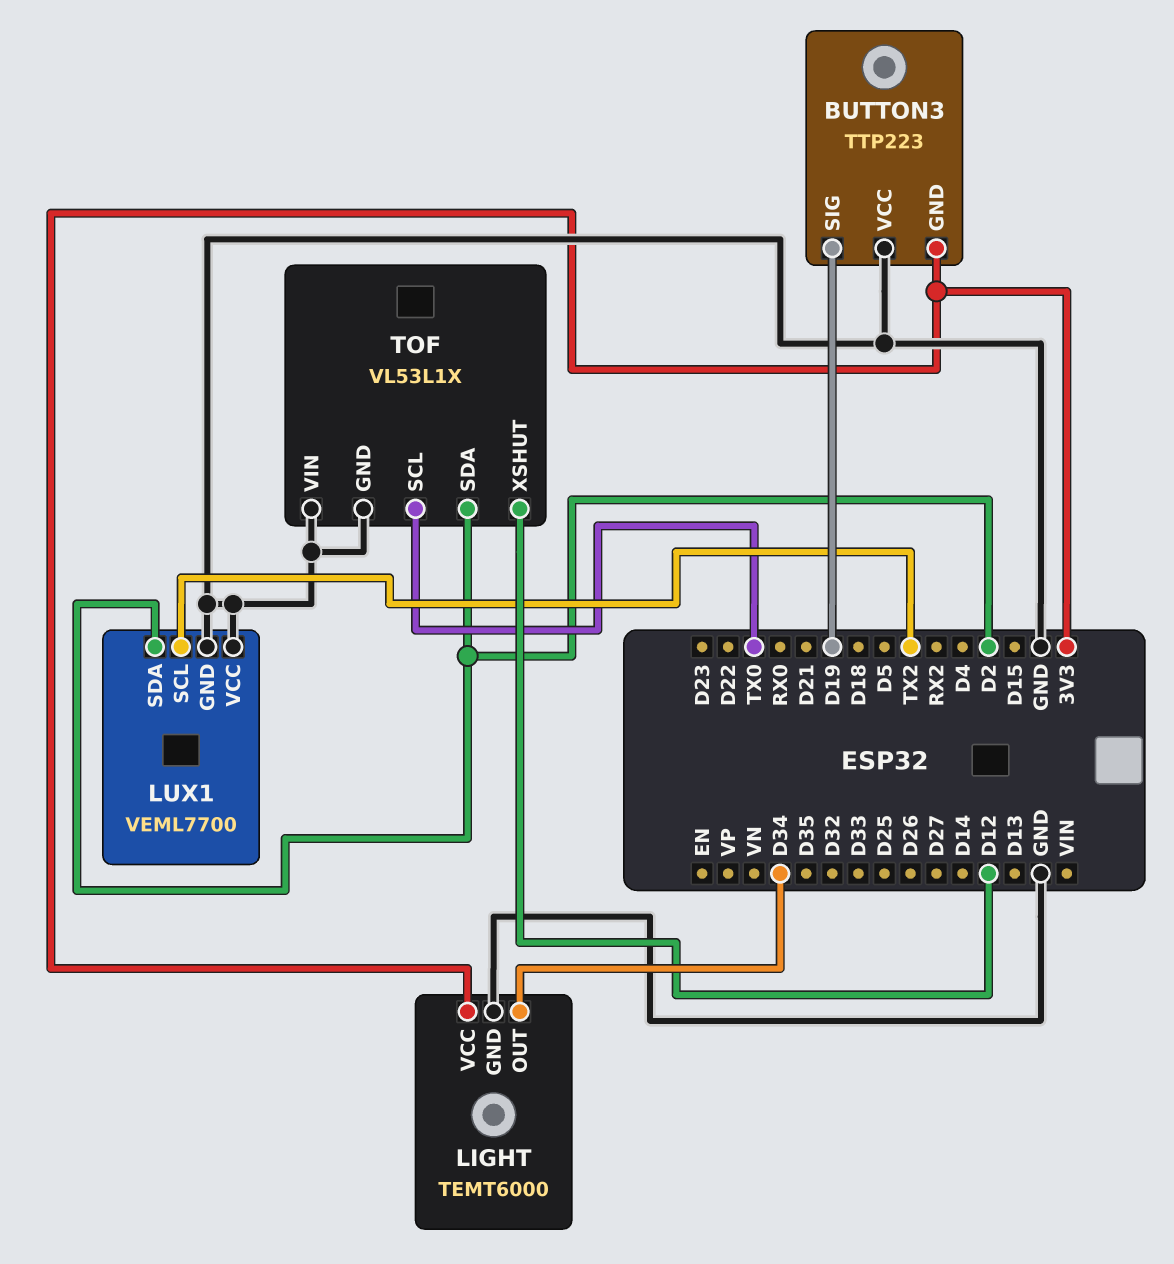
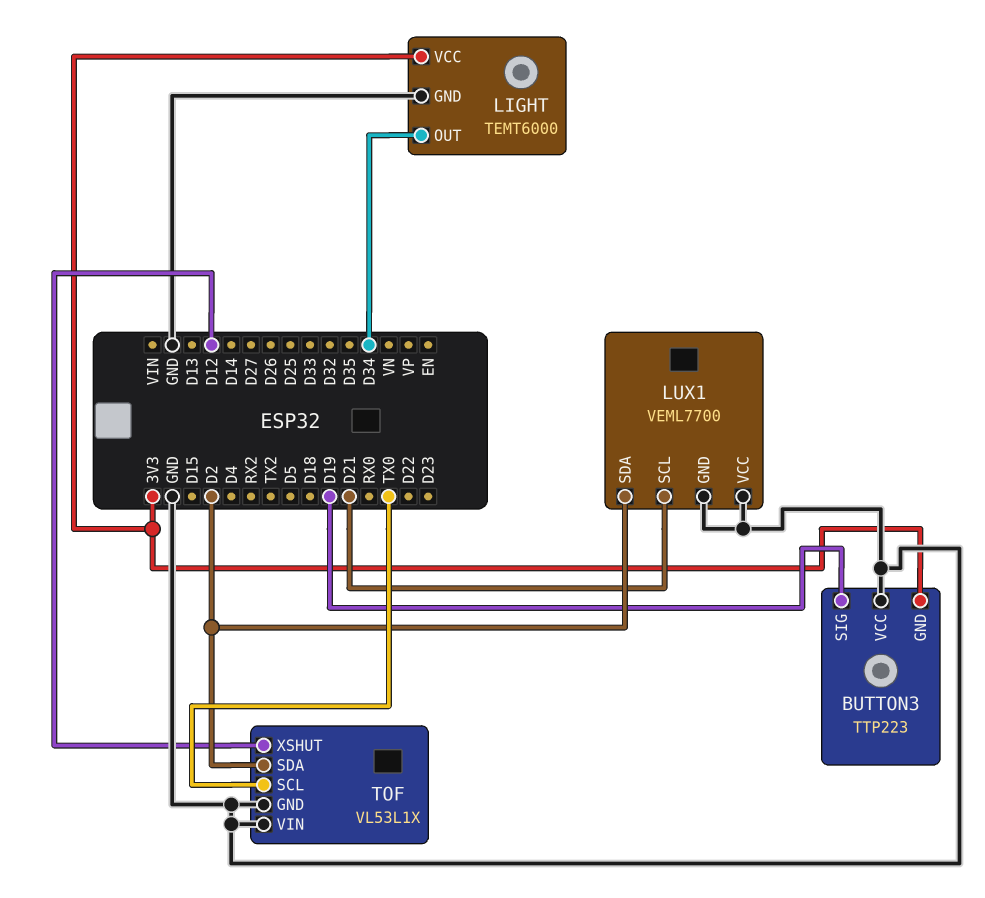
LUX1 pin SCL: TX2 -> D21

